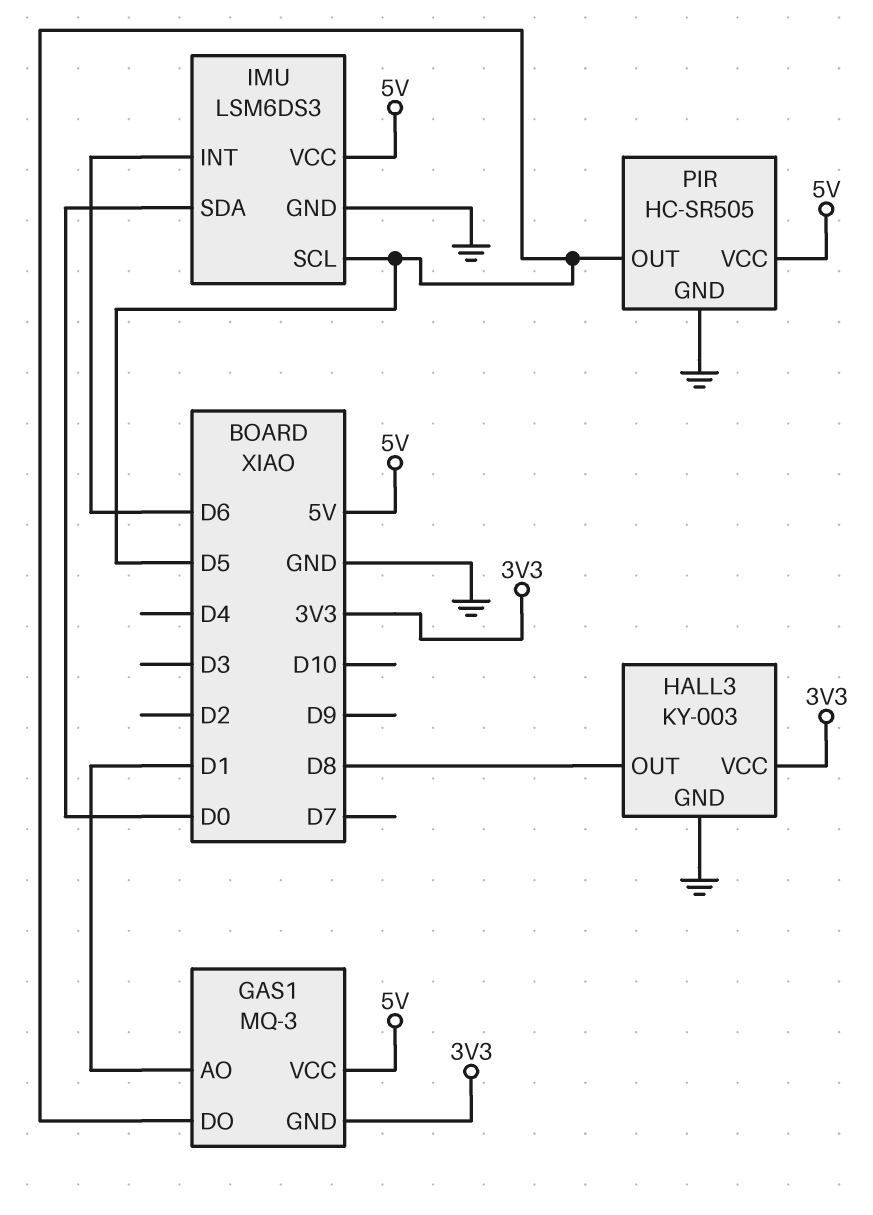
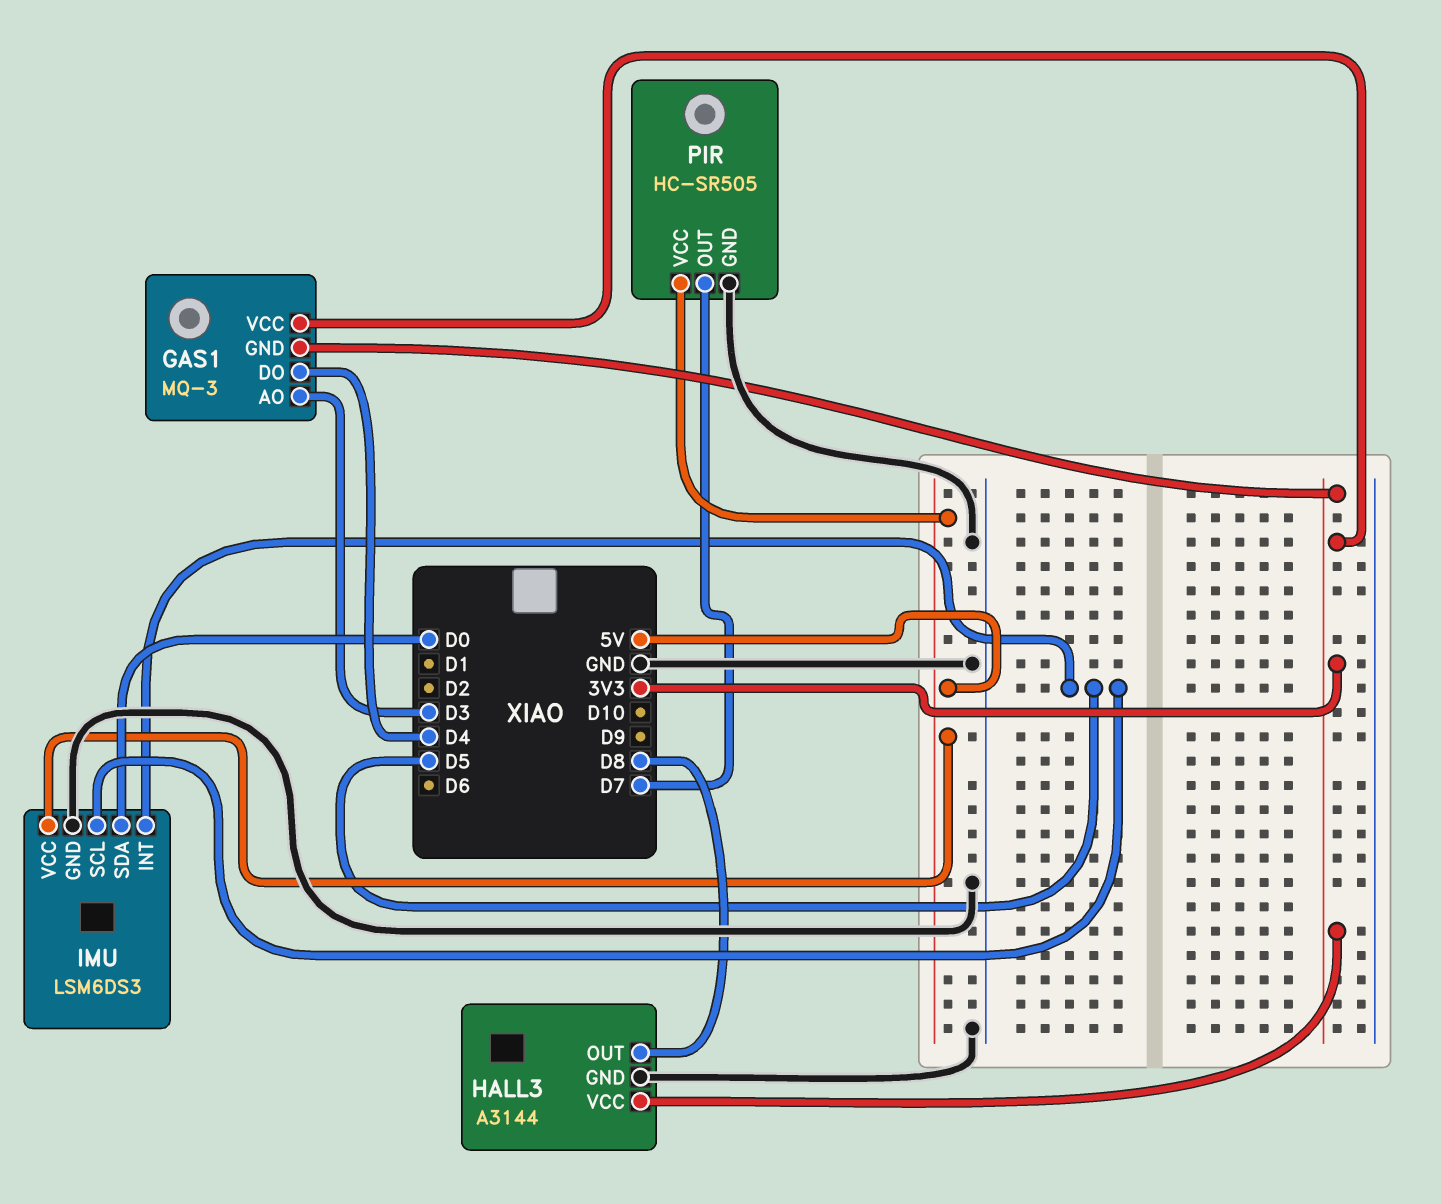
GAS1 pin AO: D1 -> D3
GAS1 pin DO: D5 -> D4
GAS1 pin VCC: 5V -> 3V3
HALL3: KY-003 -> A3144
IMU pin INT: D6 -> D5
PIR pin OUT: D5 -> D7

